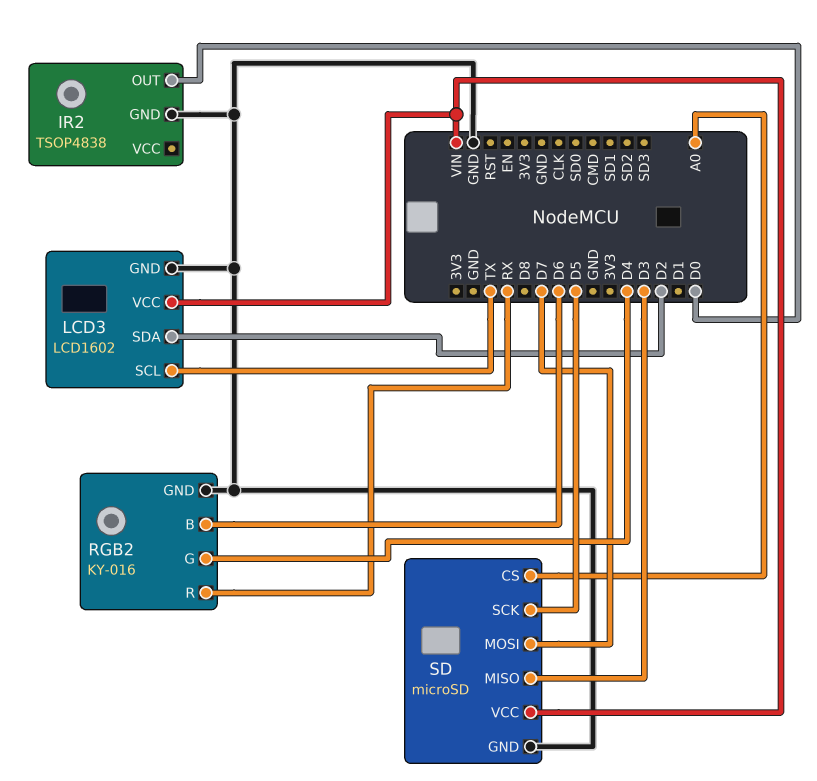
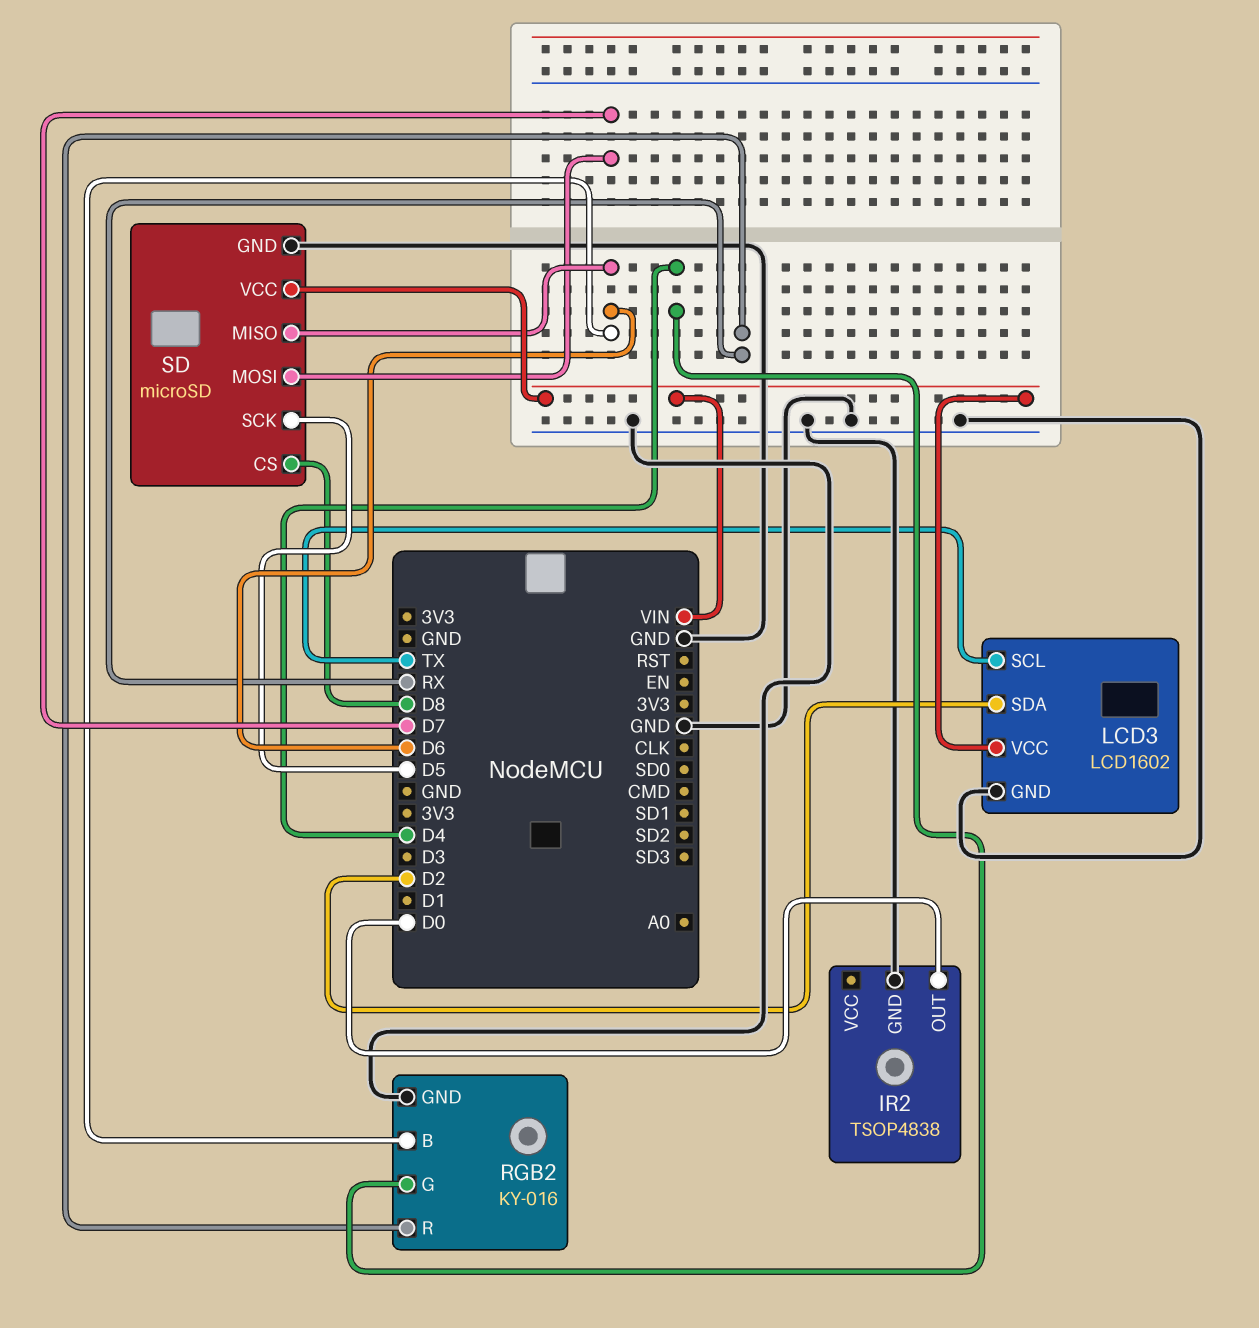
SD pin CS: A0 -> D8
SD pin MISO: D3 -> D6

